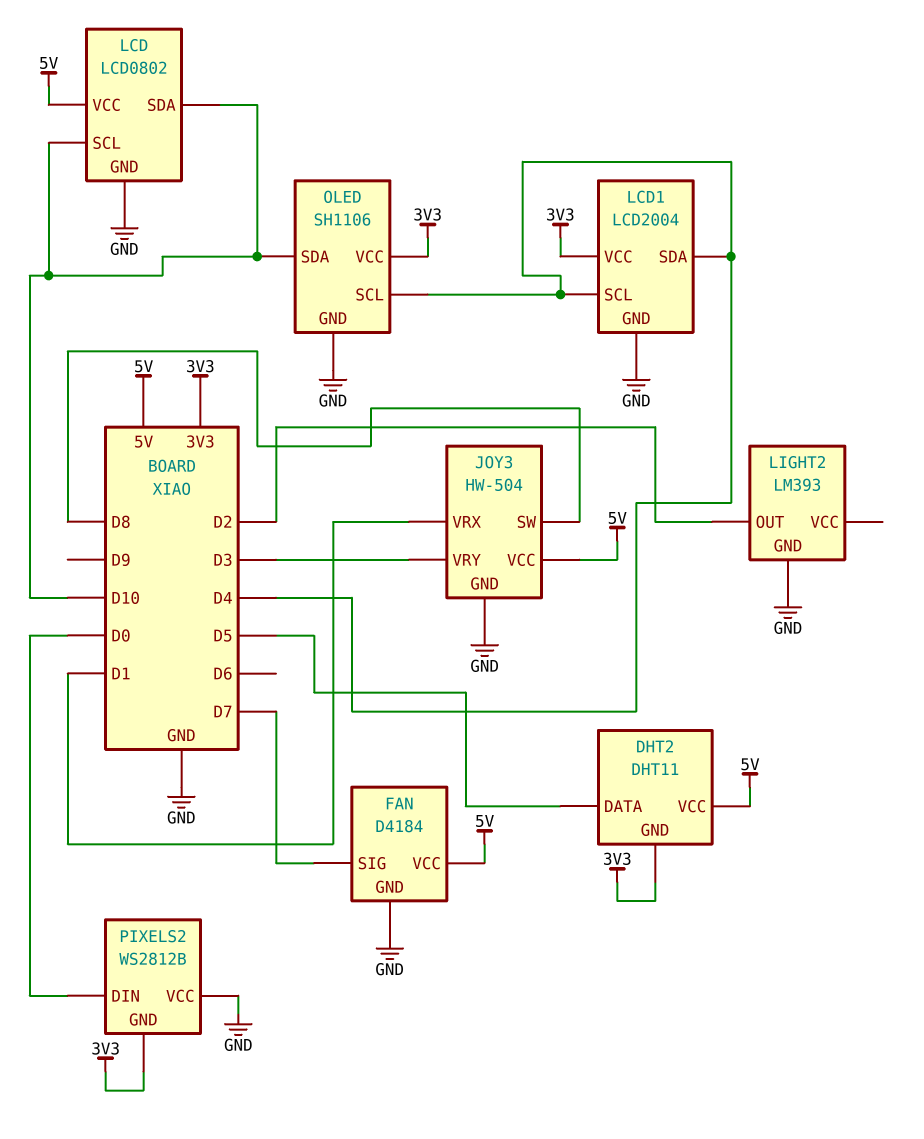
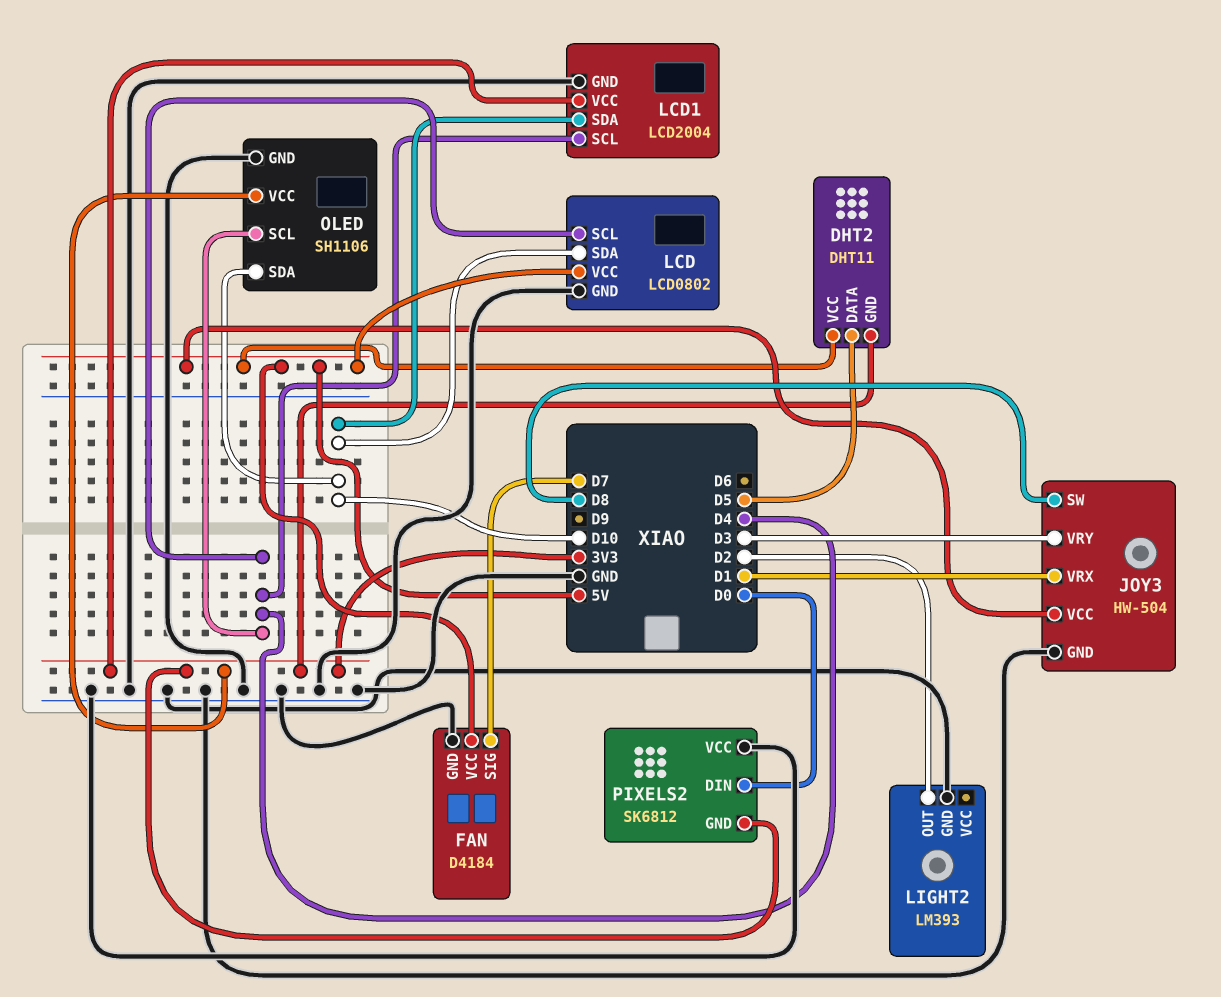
LCD pin SCL: D10 -> D4
LCD1 pin SDA: D4 -> D10
PIXELS2: WS2812B -> SK6812

